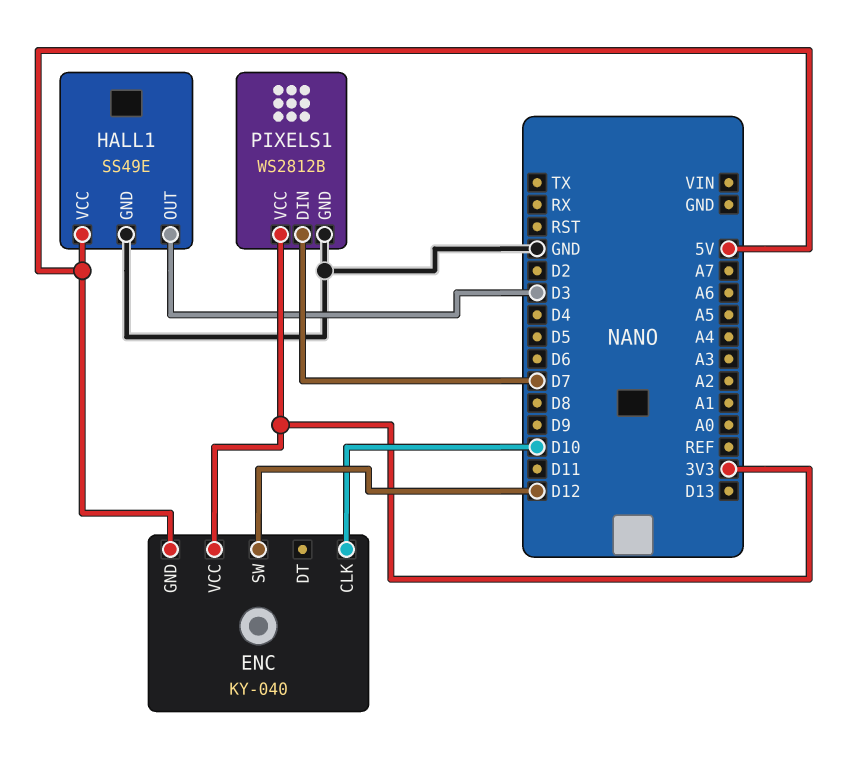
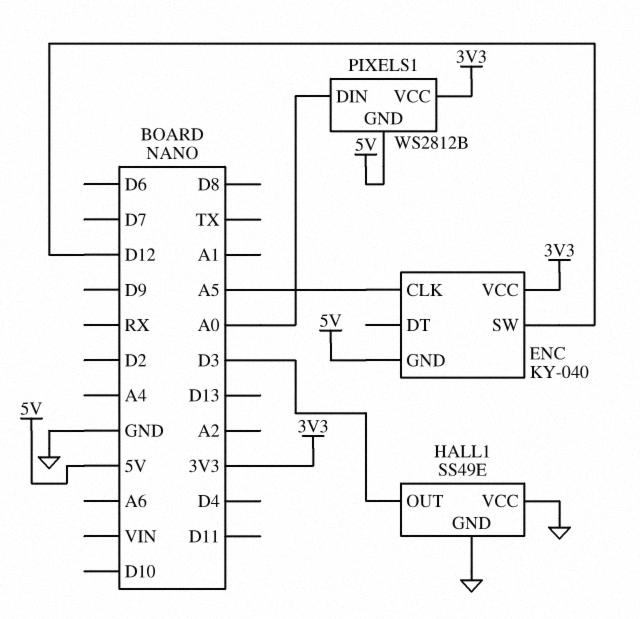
ENC pin CLK: D10 -> A5
HALL1 pin VCC: 5V -> GND
PIXELS1 pin DIN: D7 -> A0
PIXELS1 pin GND: GND -> 5V

